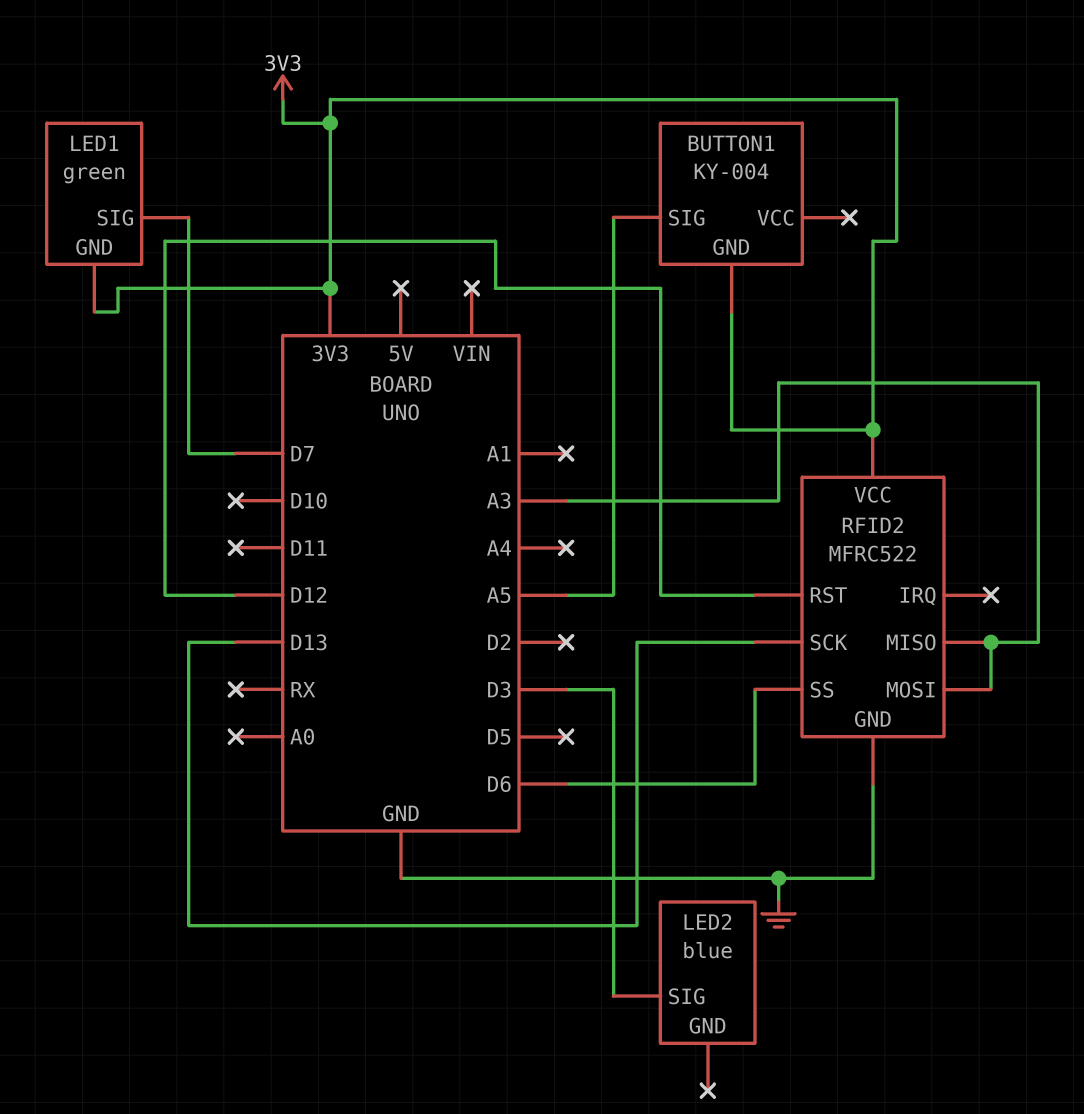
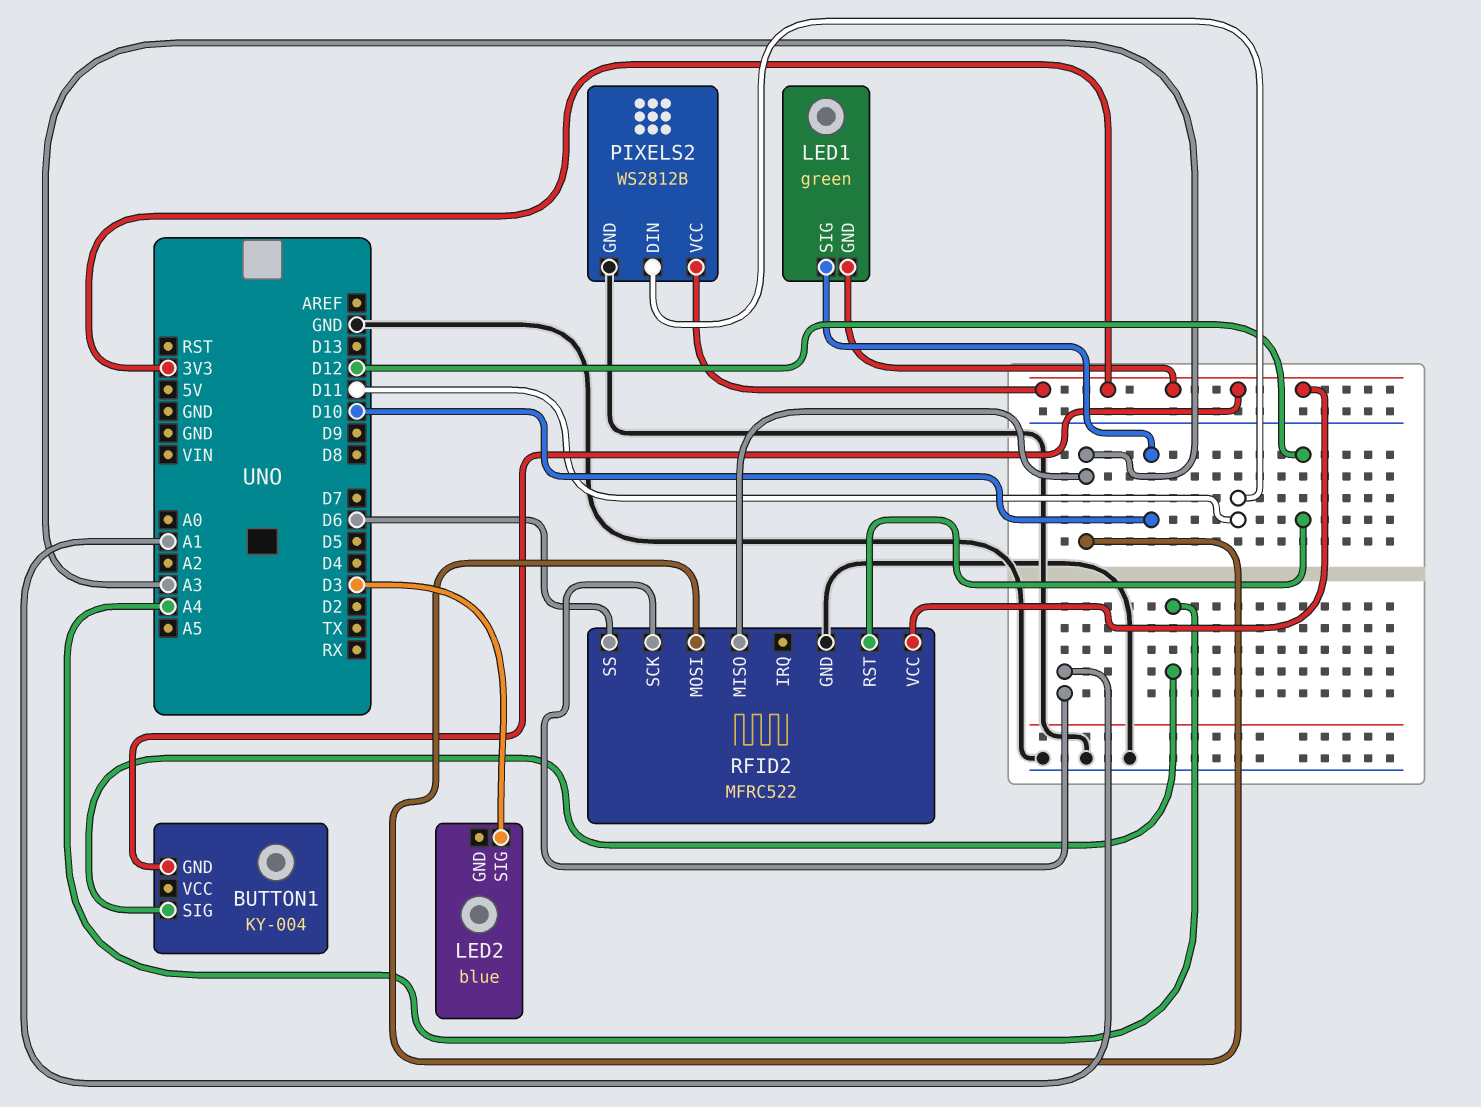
BUTTON1 pin SIG: A5 -> A4
LED1 pin SIG: D7 -> D10
PIXELS2: none -> WS2812B
PIXELS2 pin DIN: none -> D11
PIXELS2 pin GND: none -> GND
PIXELS2 pin VCC: none -> 3V3
RFID2 pin SCK: D13 -> A1

